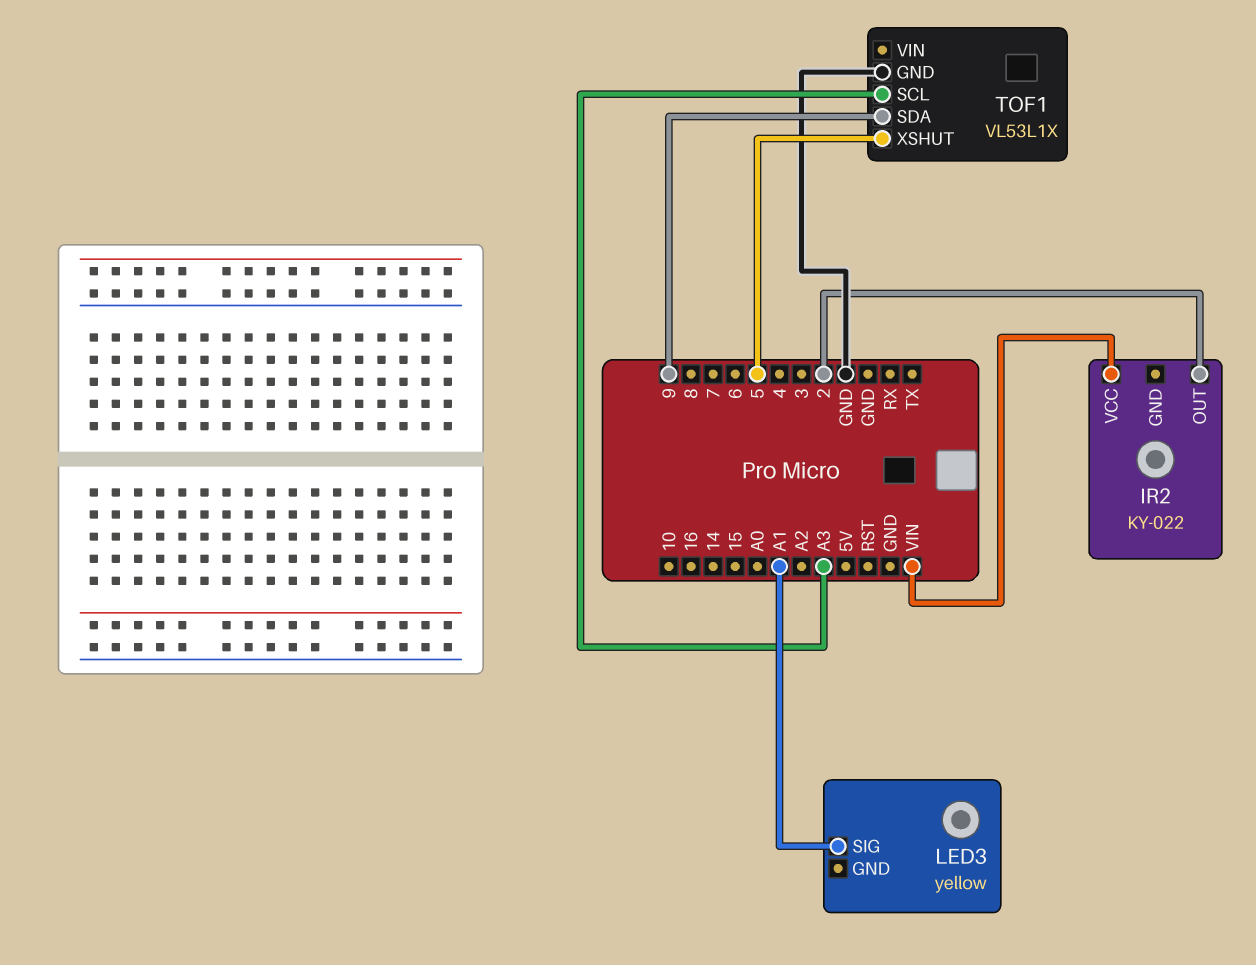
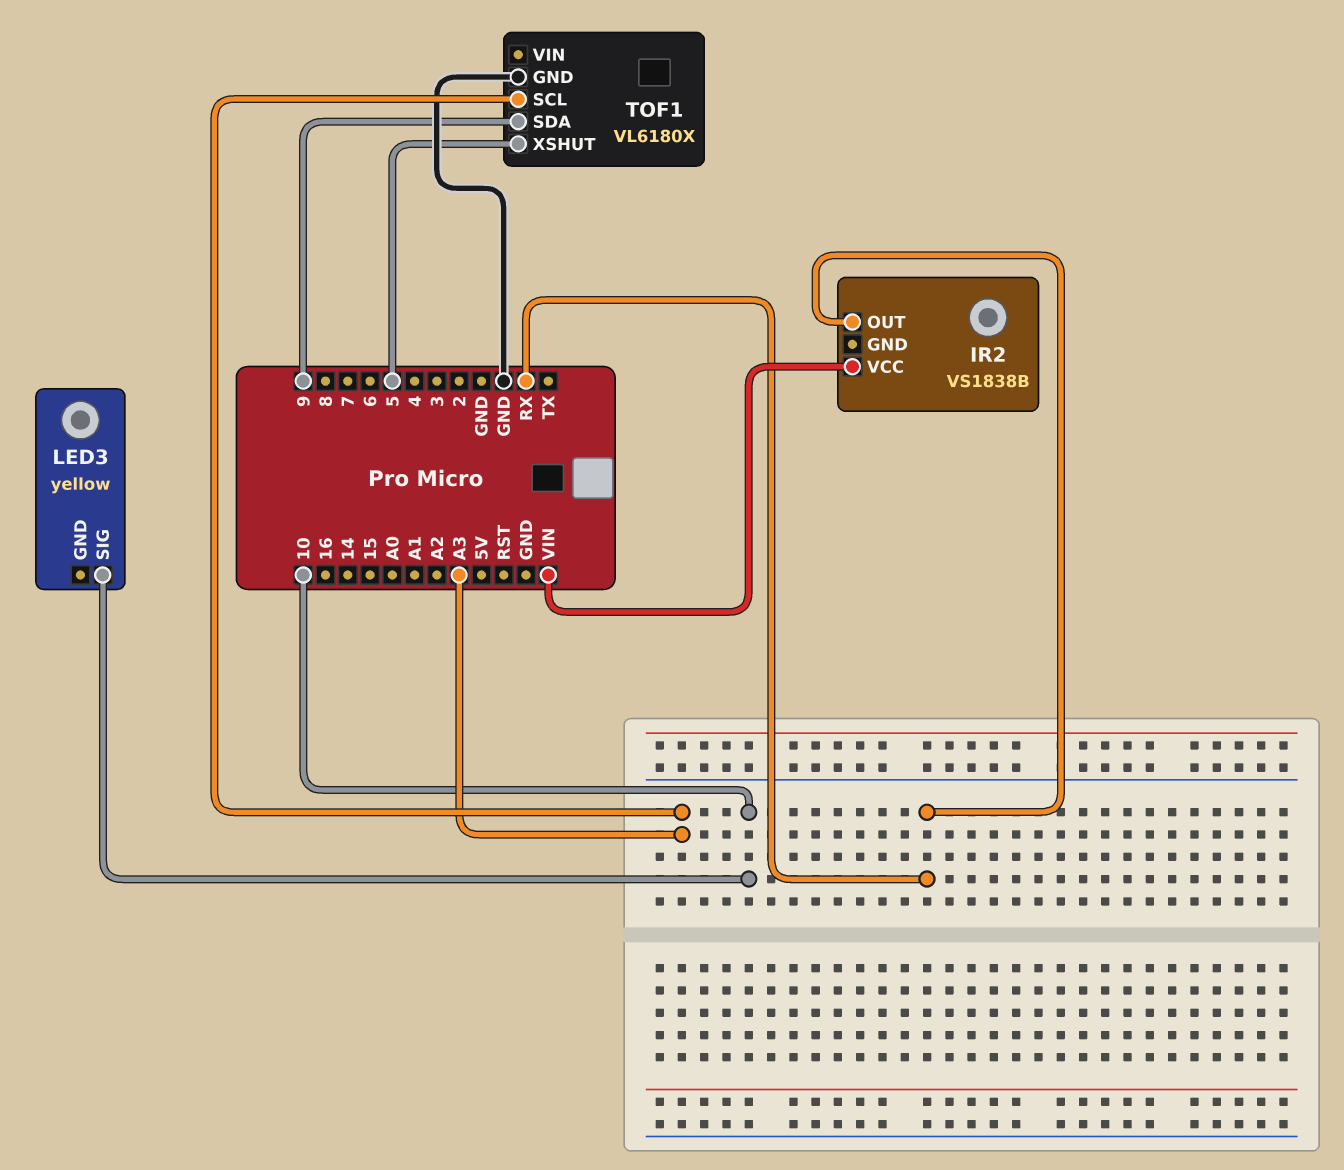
IR2: KY-022 -> VS1838B
IR2 pin OUT: 2 -> RX
LED3 pin SIG: A1 -> 10
TOF1: VL53L1X -> VL6180X

